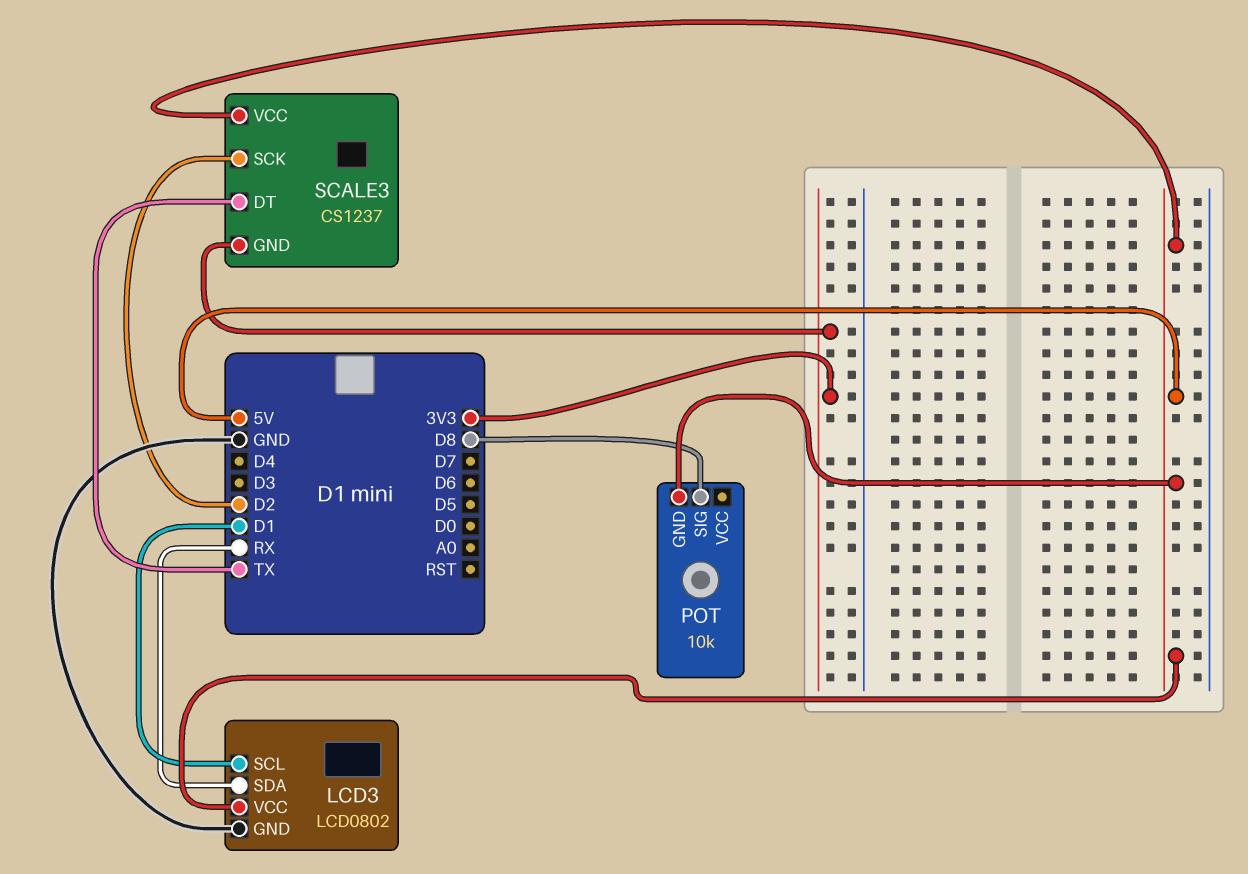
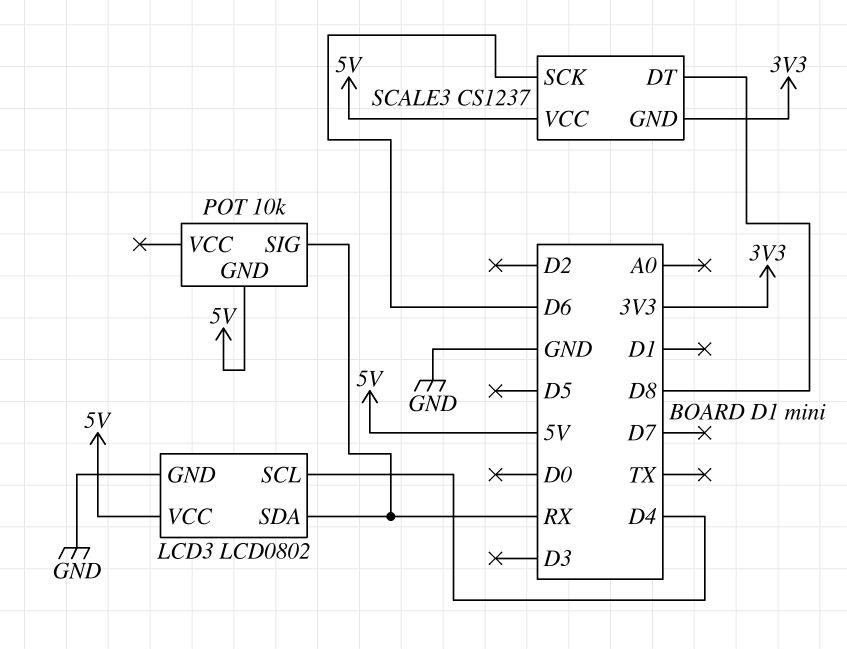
LCD3 pin SCL: D1 -> D4
POT pin SIG: D8 -> RX
SCALE3 pin DT: TX -> D8
SCALE3 pin SCK: D2 -> D6

